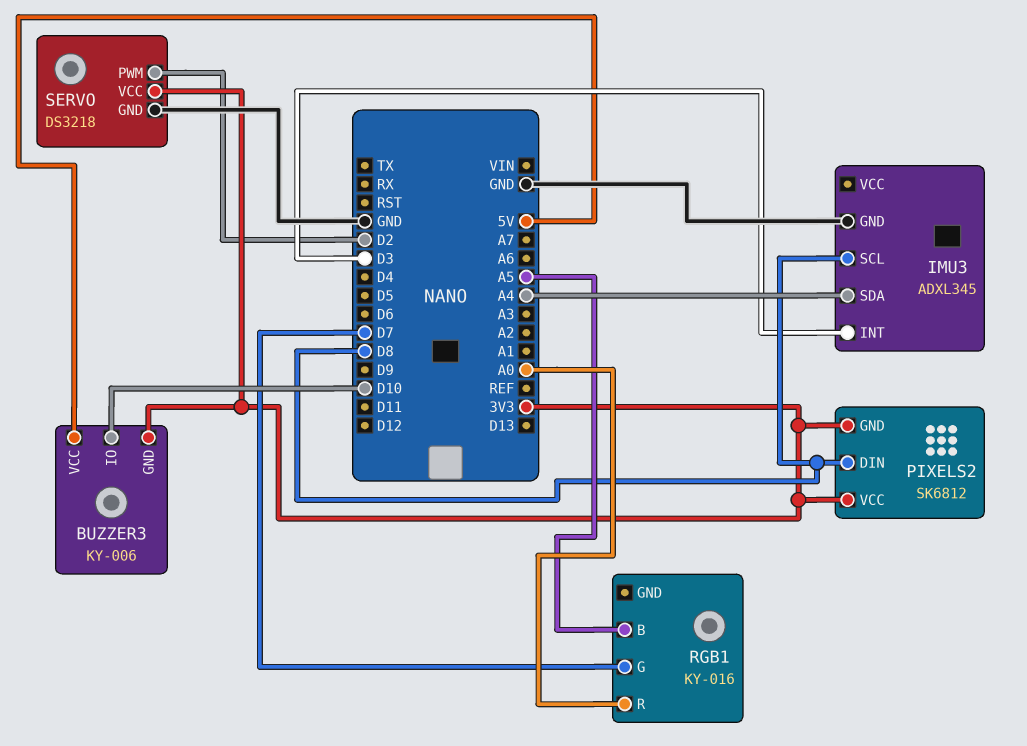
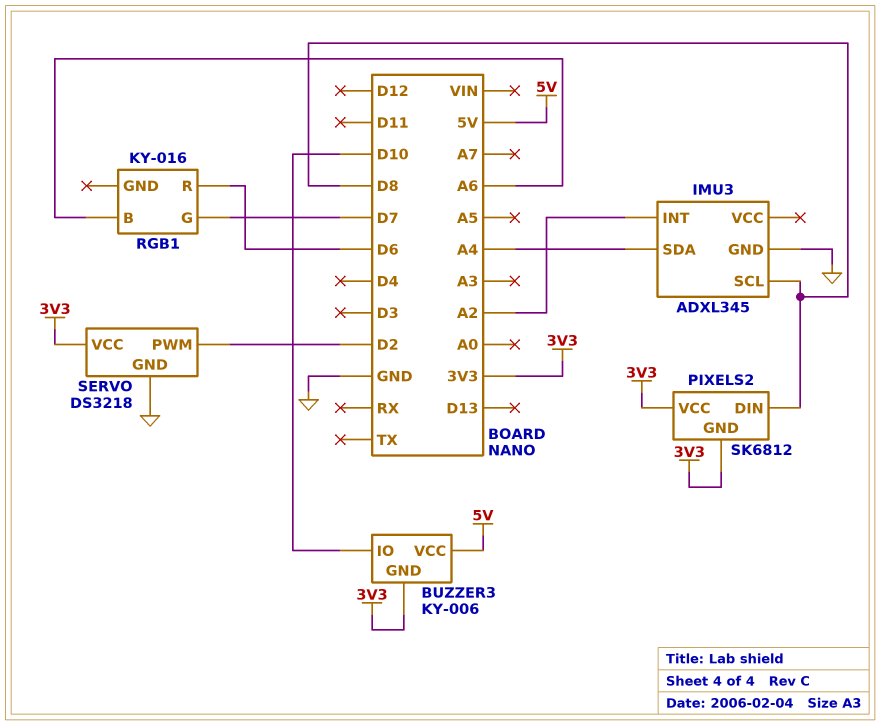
IMU3 pin INT: D3 -> A2
RGB1 pin B: A5 -> A6
RGB1 pin R: A0 -> D6

